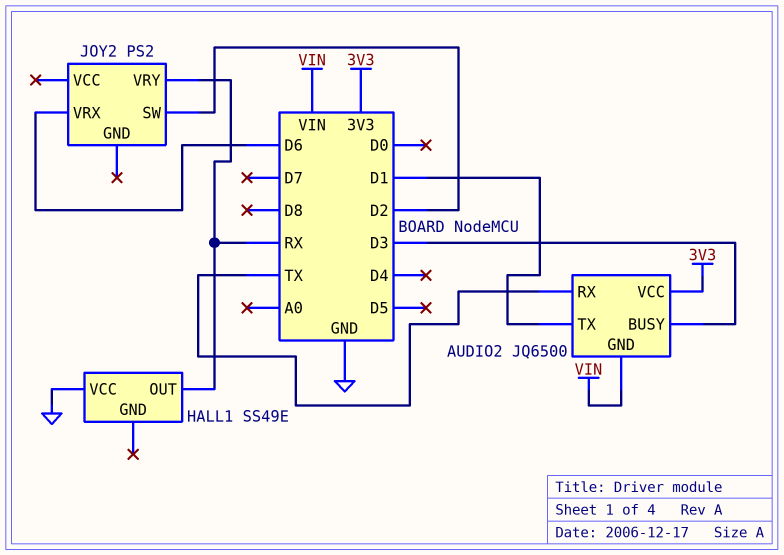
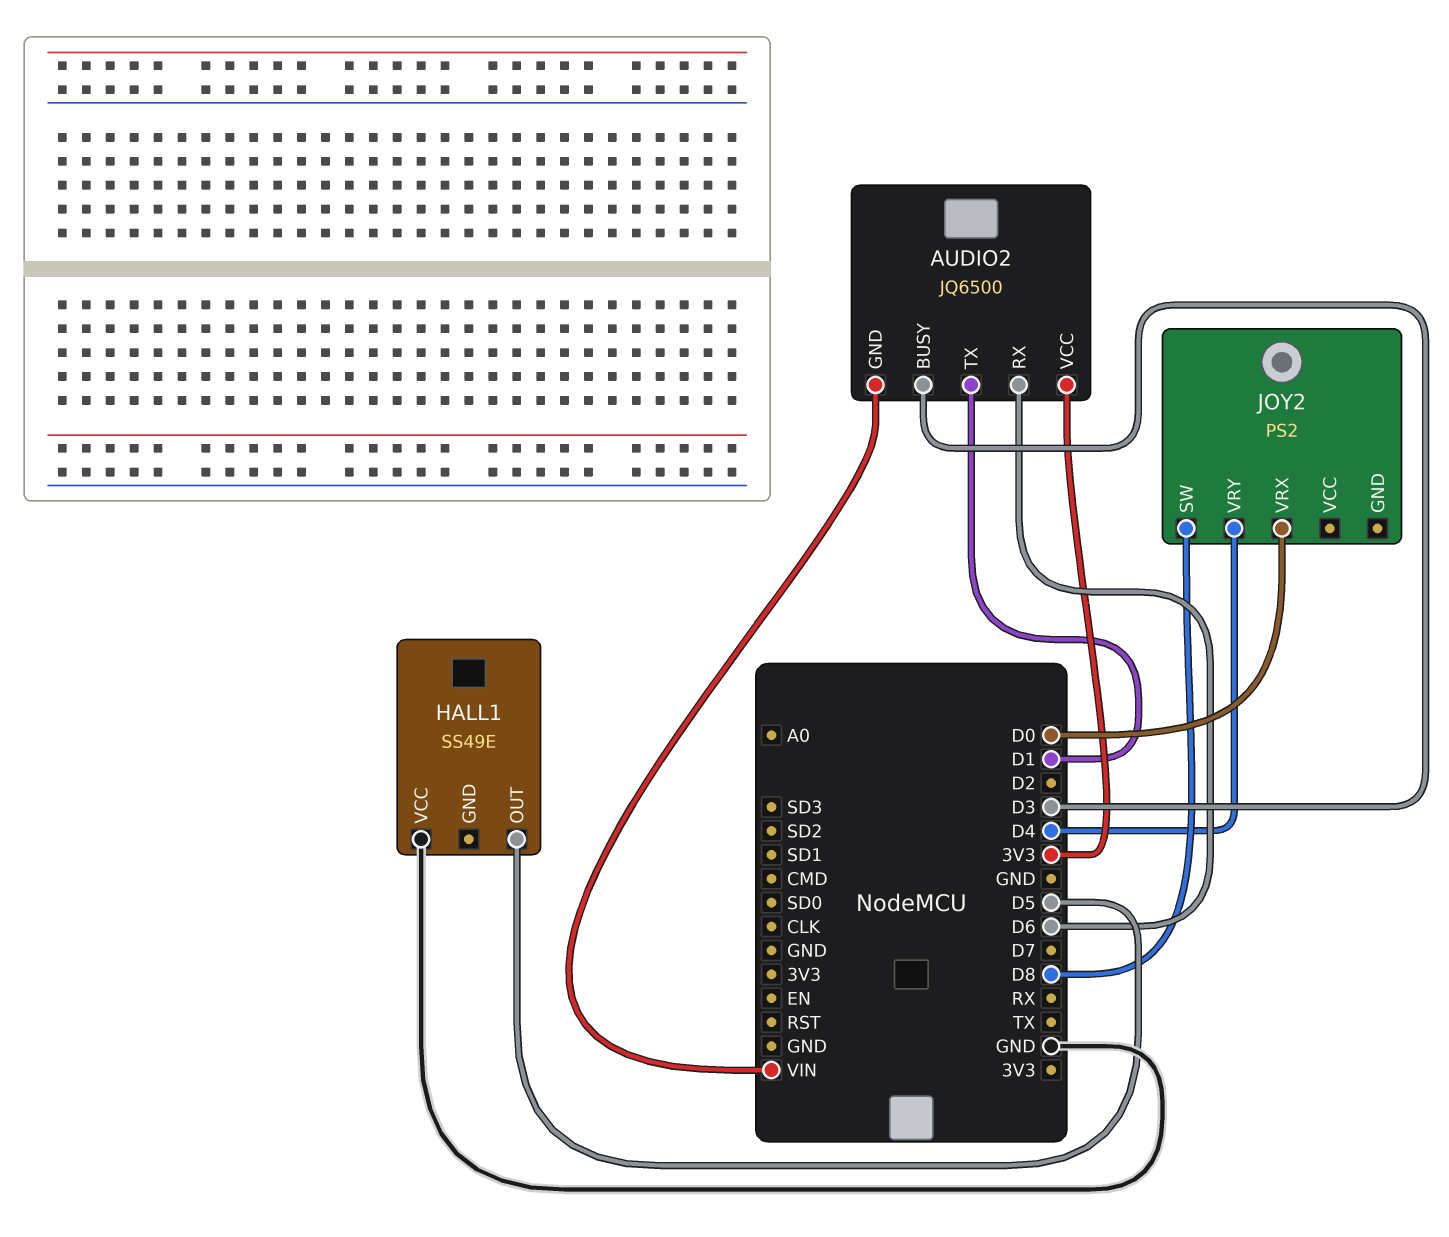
AUDIO2 pin RX: TX -> D6
HALL1 pin OUT: RX -> D5
JOY2 pin SW: D2 -> D8
JOY2 pin VRX: D6 -> D0
JOY2 pin VRY: RX -> D4

